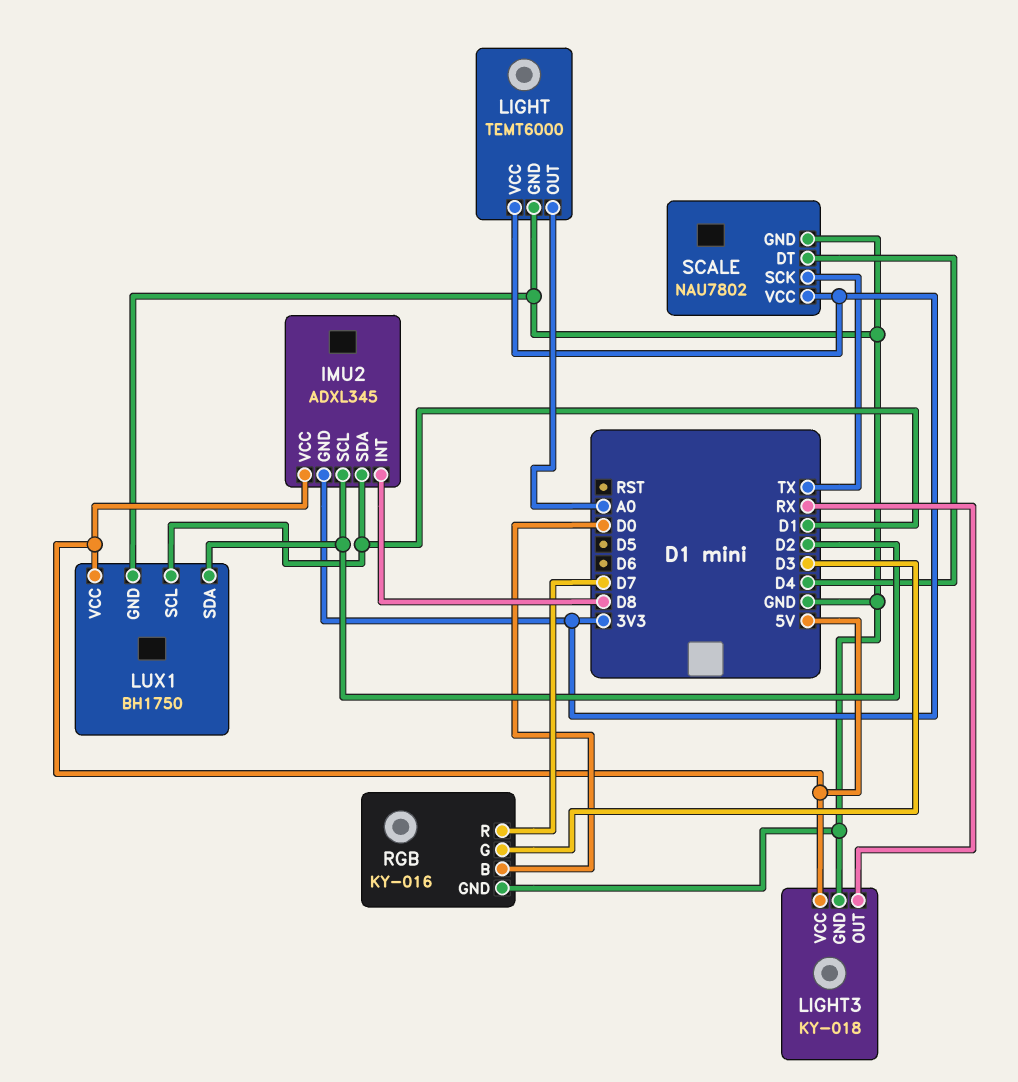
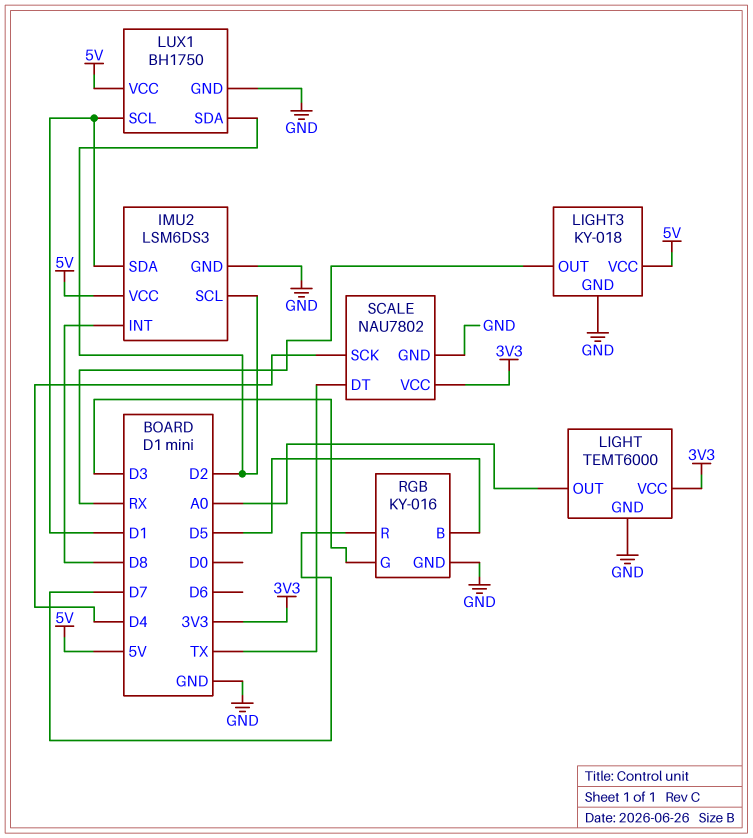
IMU2: ADXL345 -> LSM6DS3
IMU2 pin GND: 3V3 -> GND
RGB pin B: D0 -> D5
SCALE pin DT: D4 -> TX
SCALE pin SCK: TX -> D4

